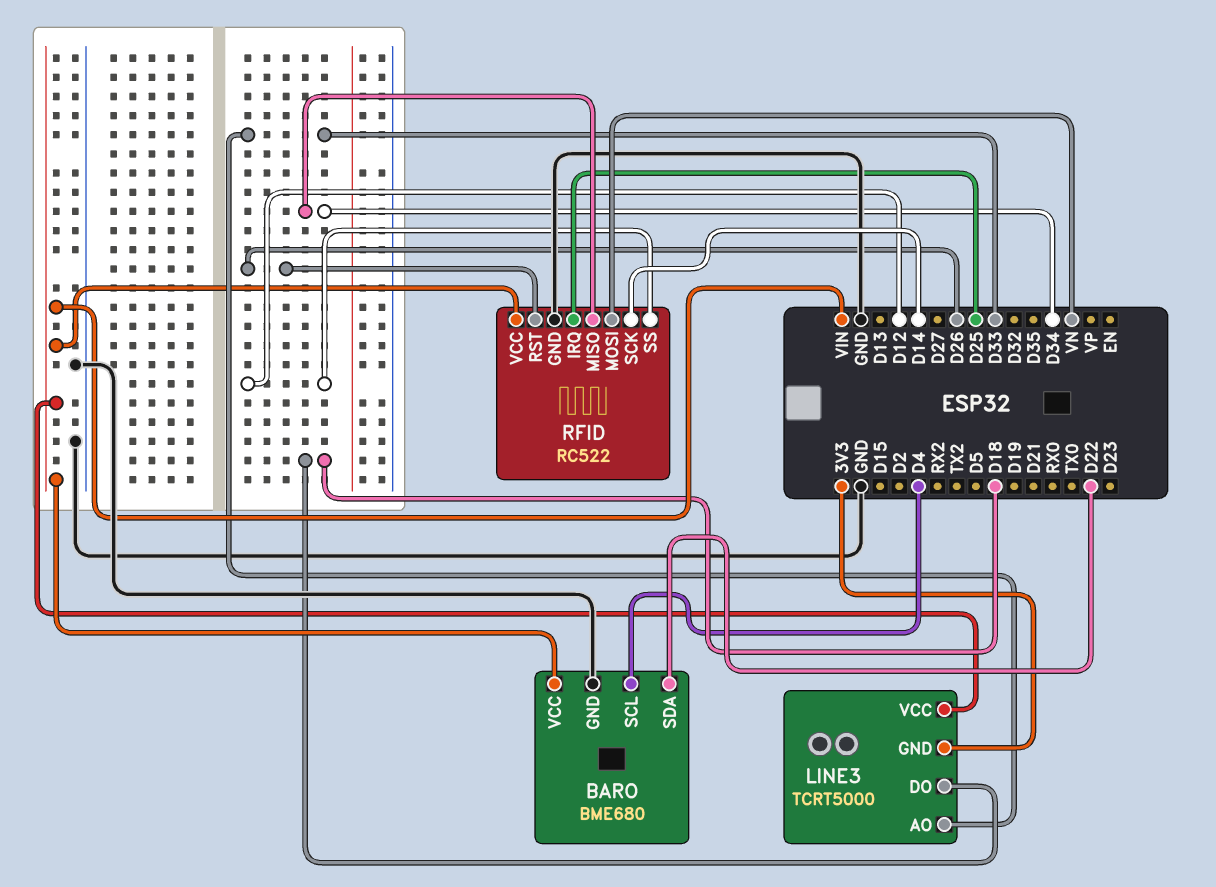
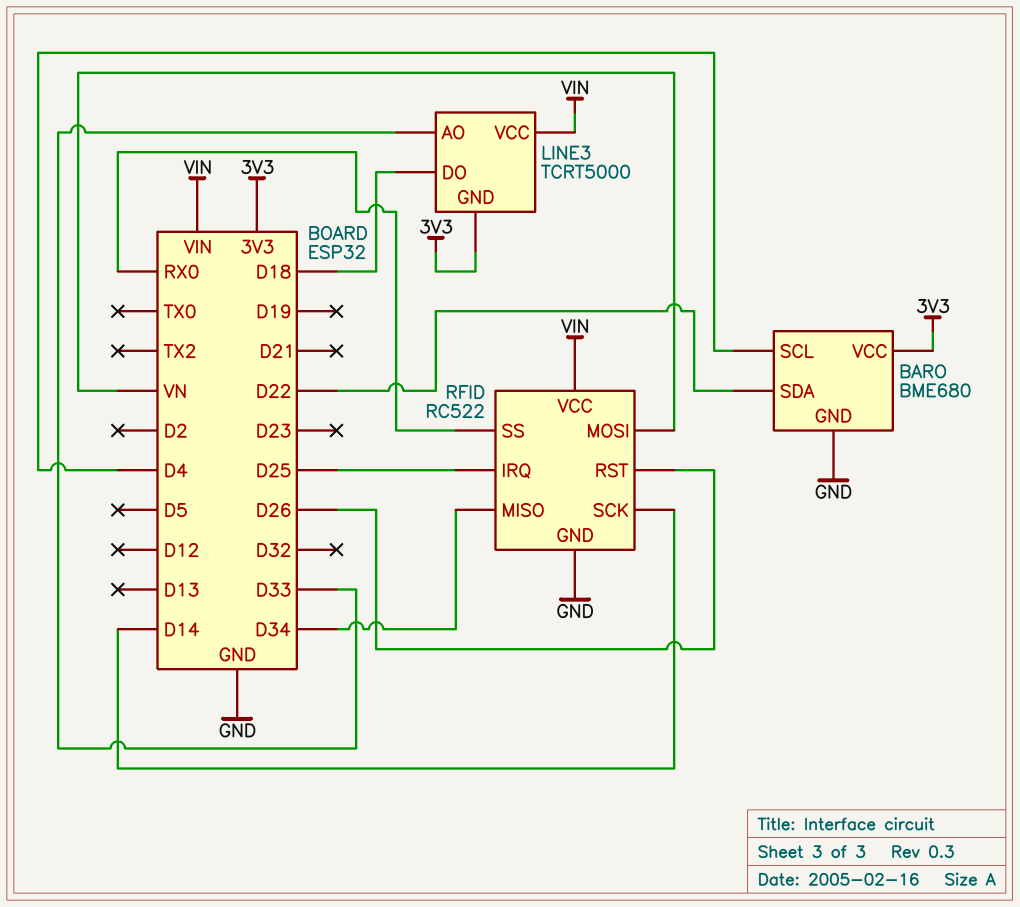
BARO pin VCC: VIN -> 3V3
RFID pin SS: D12 -> RX0

